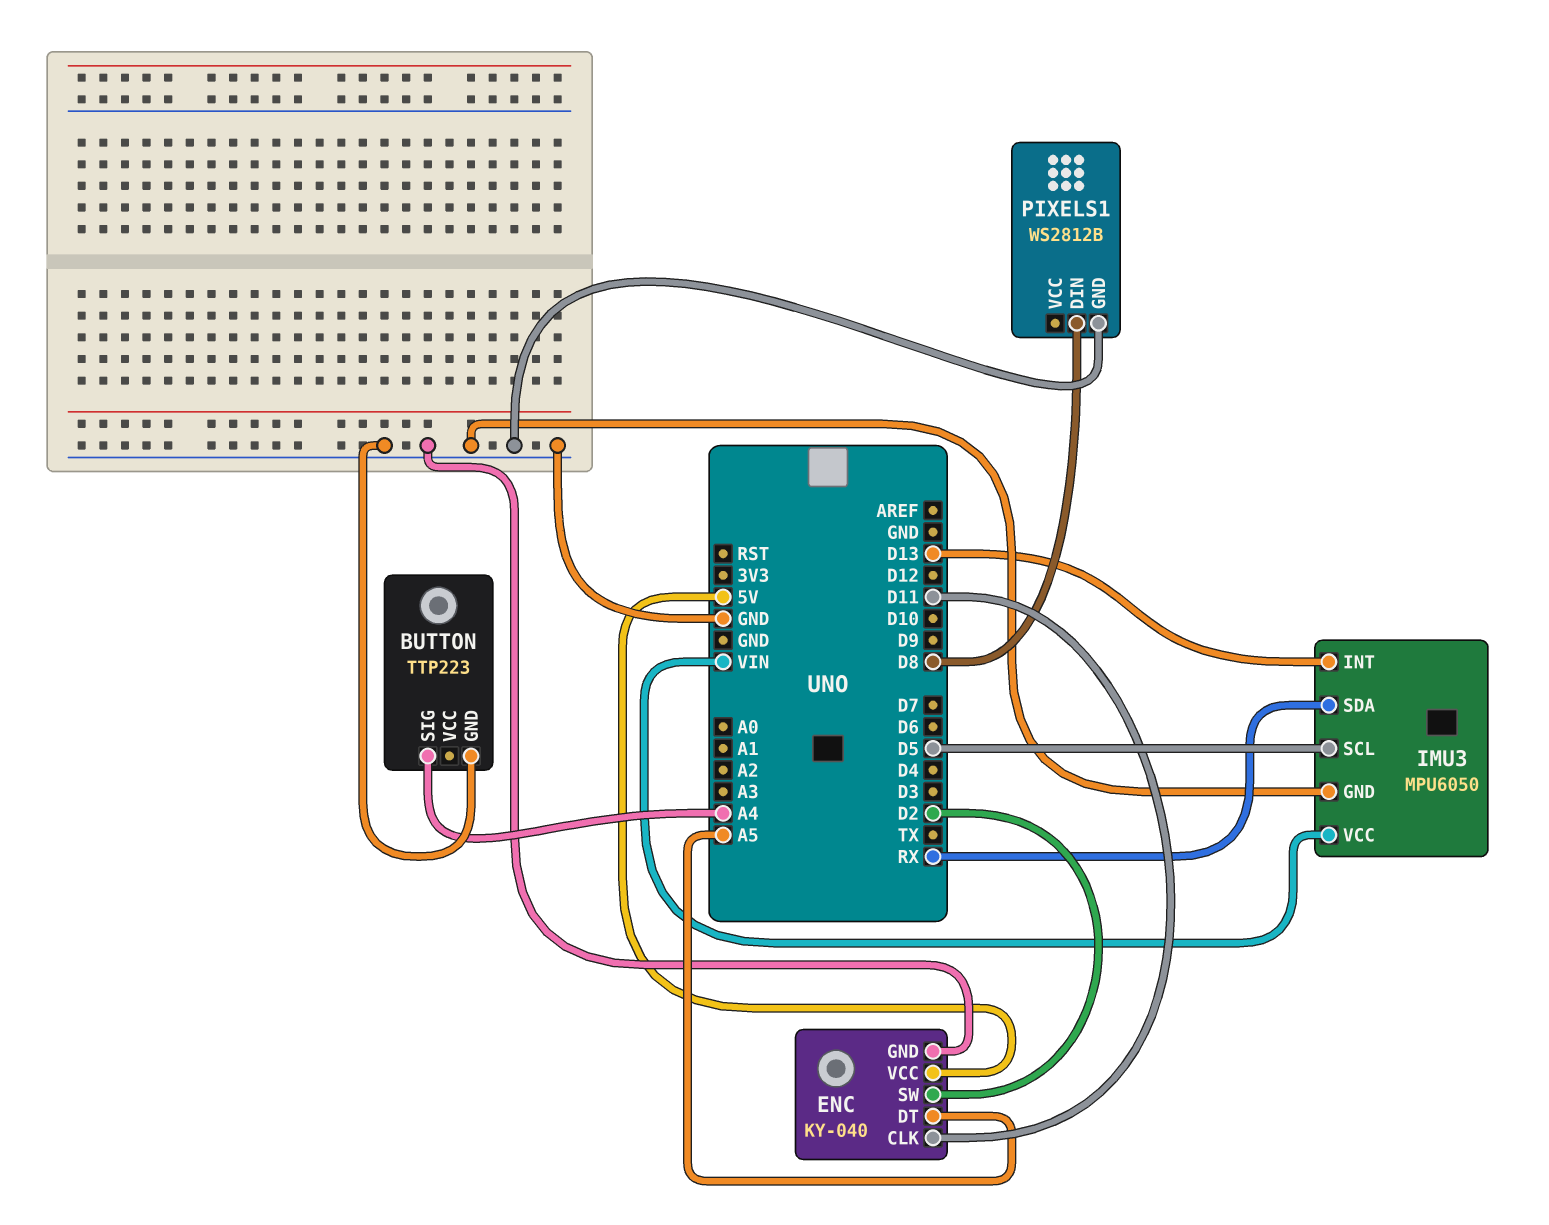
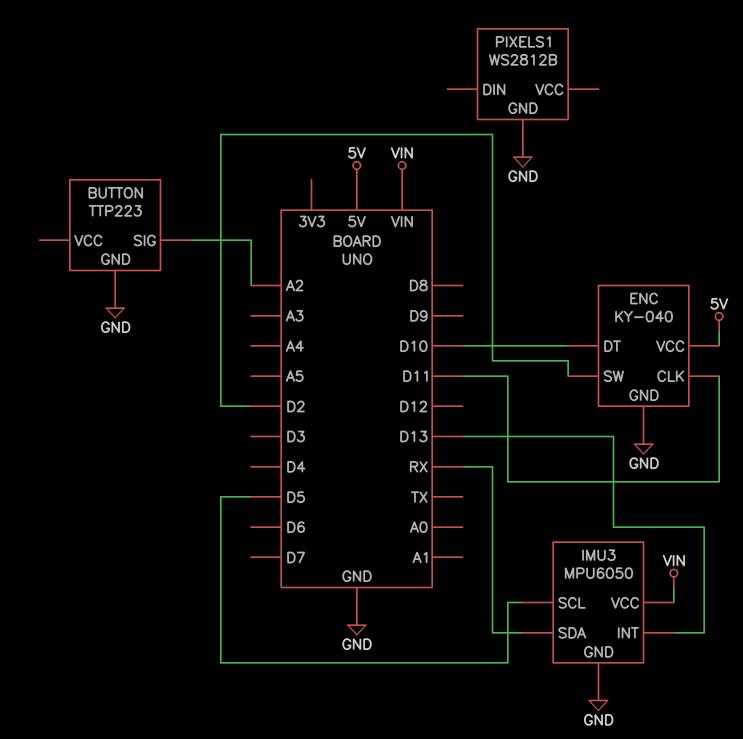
BUTTON pin SIG: A4 -> A2
ENC pin DT: A5 -> D10
PIXELS1 pin DIN: D8 -> none

